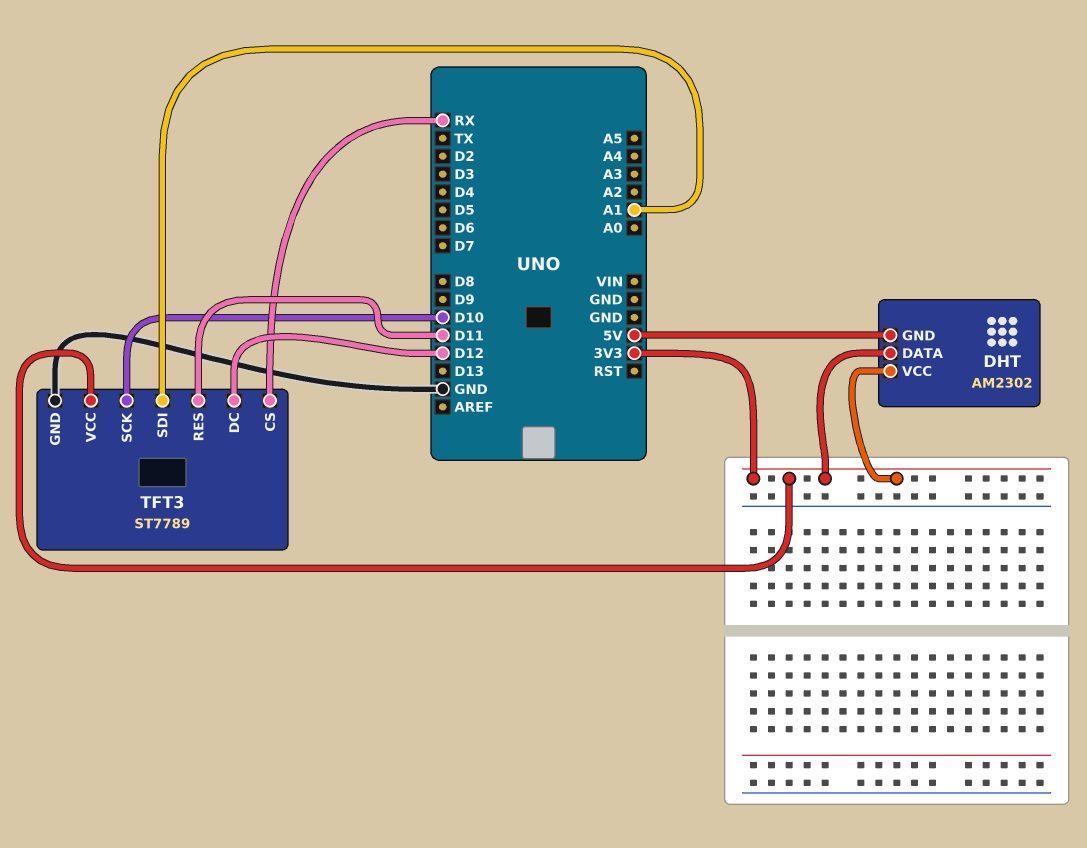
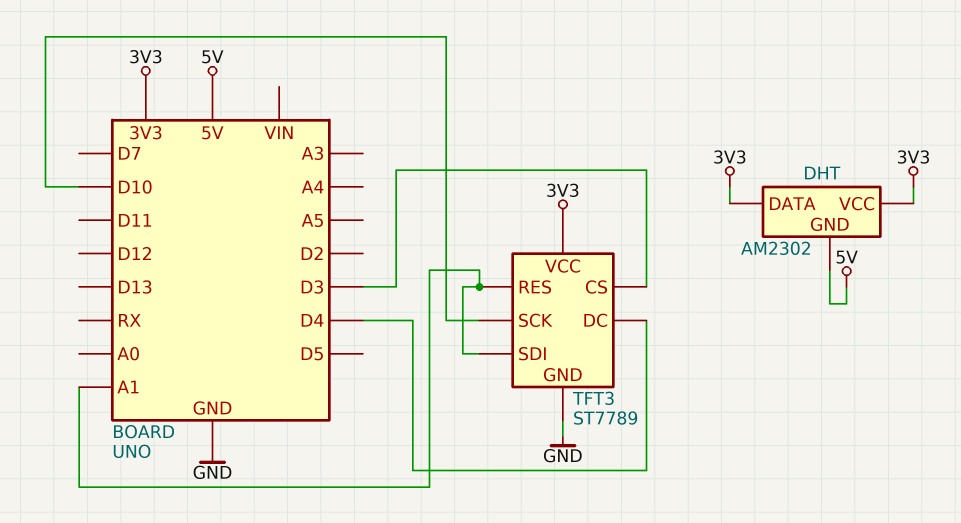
TFT3 pin CS: RX -> D3
TFT3 pin DC: D12 -> D4
TFT3 pin RES: D11 -> A1

